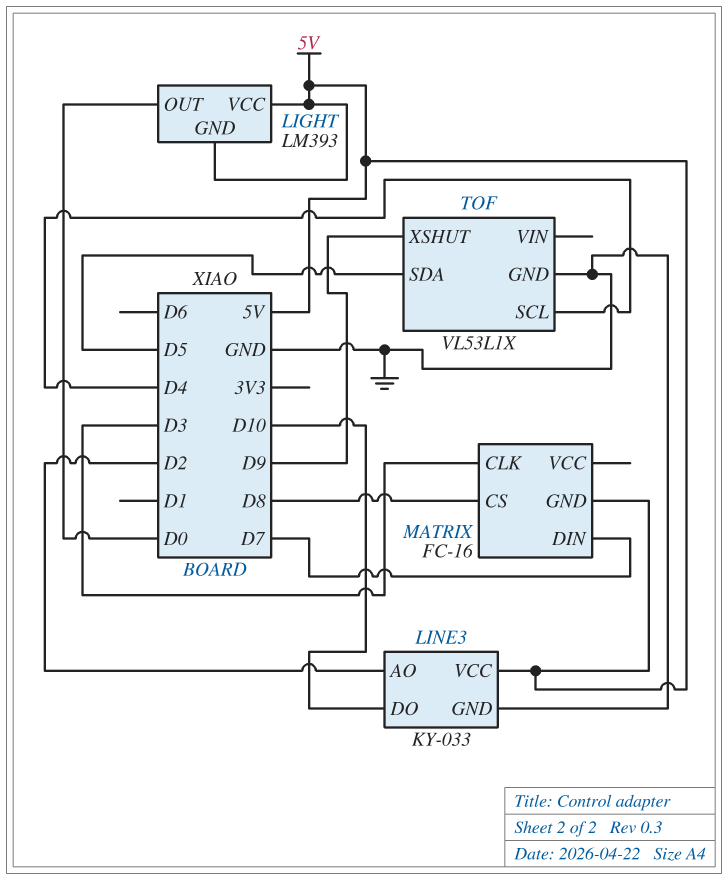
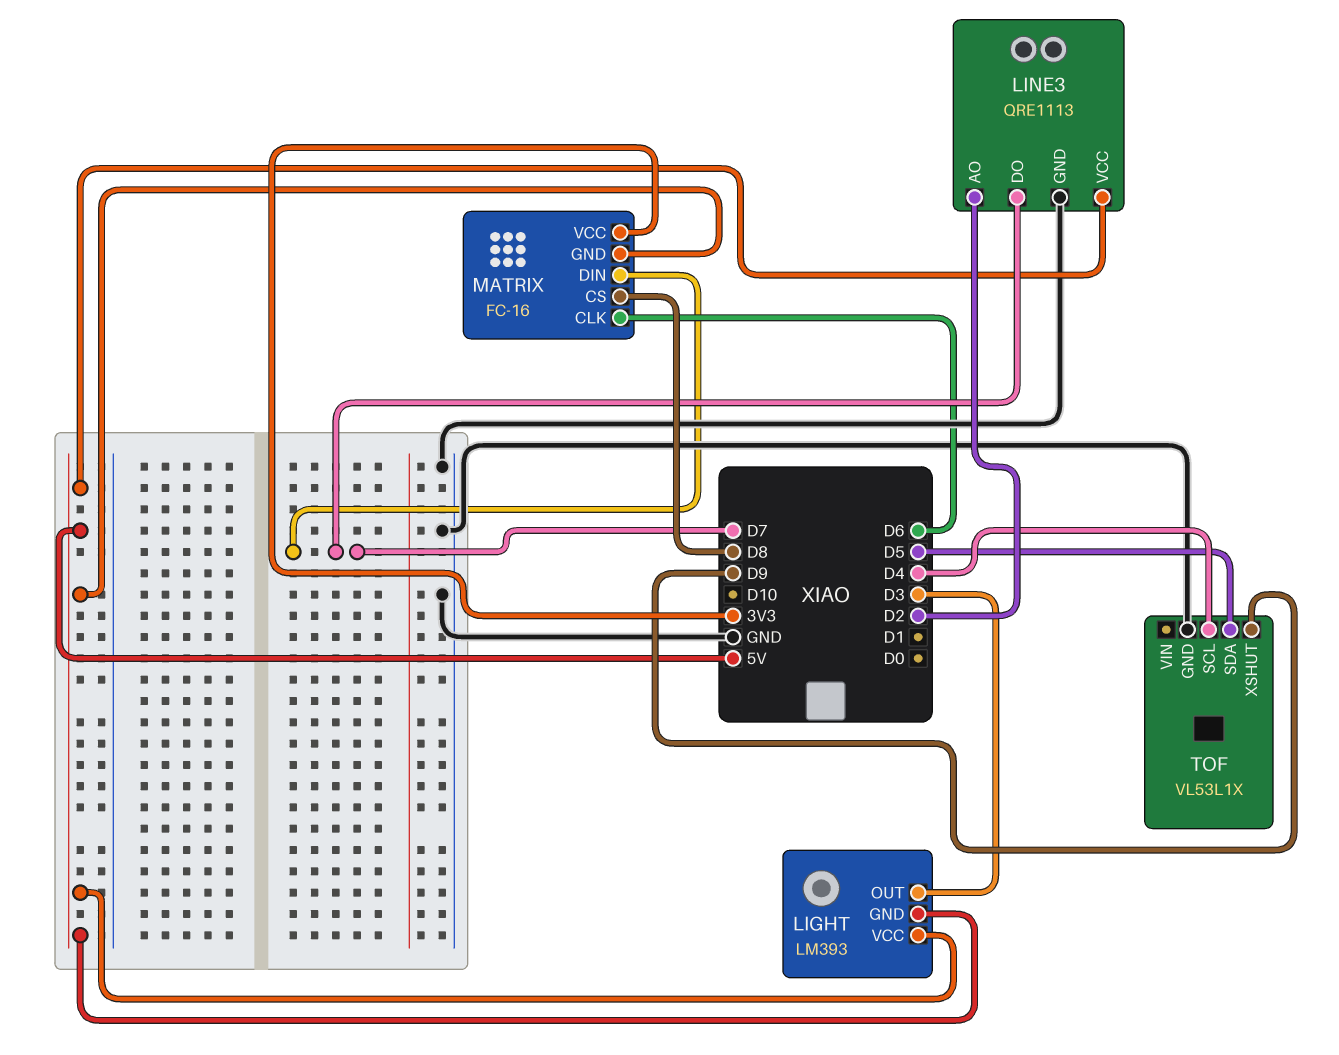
LIGHT pin OUT: D0 -> D3
LINE3: KY-033 -> QRE1113
LINE3 pin DO: D10 -> D7
MATRIX pin CLK: D3 -> D6
MATRIX pin VCC: none -> 3V3

